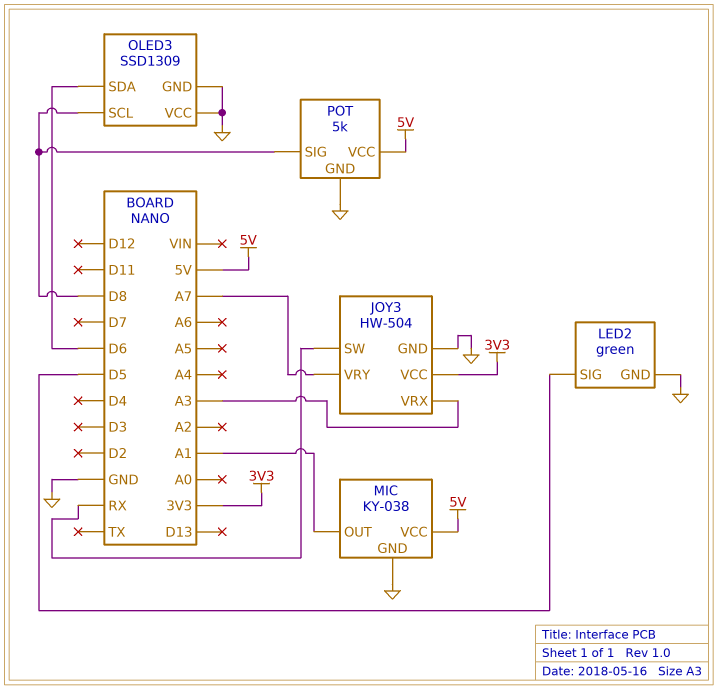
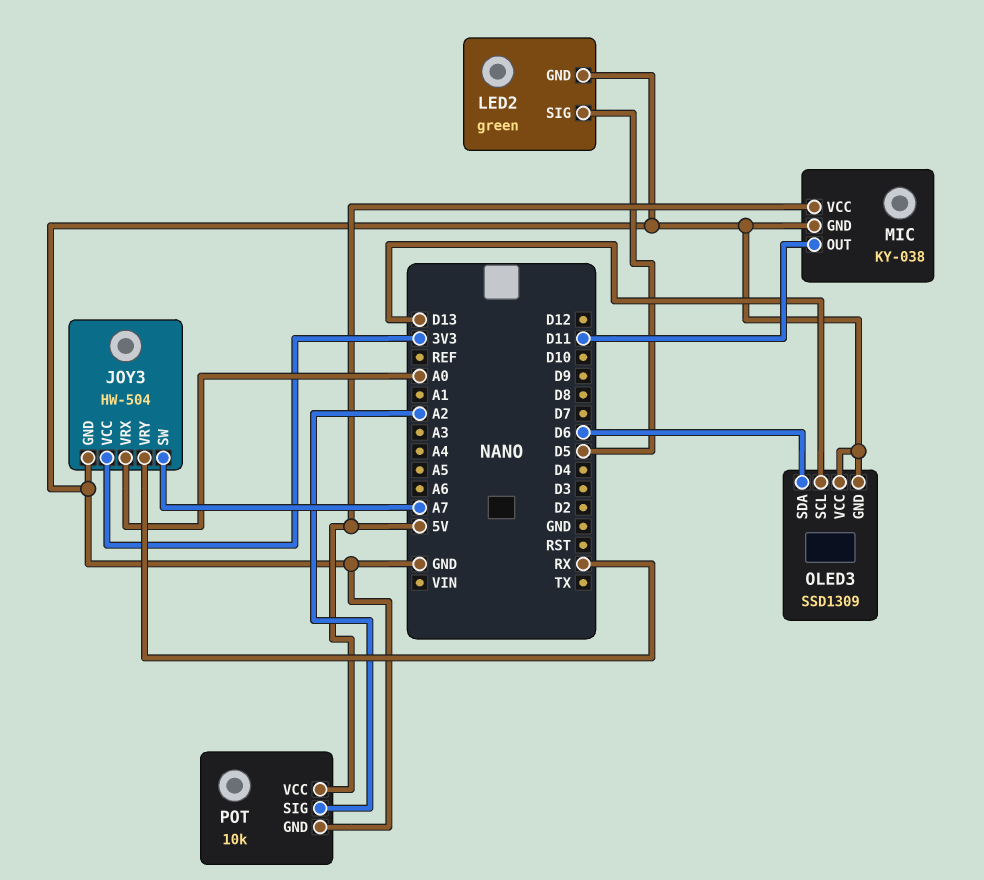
JOY3 pin SW: RX -> A7
JOY3 pin VRX: A3 -> A0
JOY3 pin VRY: A7 -> RX
MIC pin OUT: A1 -> D11
OLED3 pin SCL: D8 -> D13
POT: 5k -> 10k
POT pin SIG: D8 -> A2

